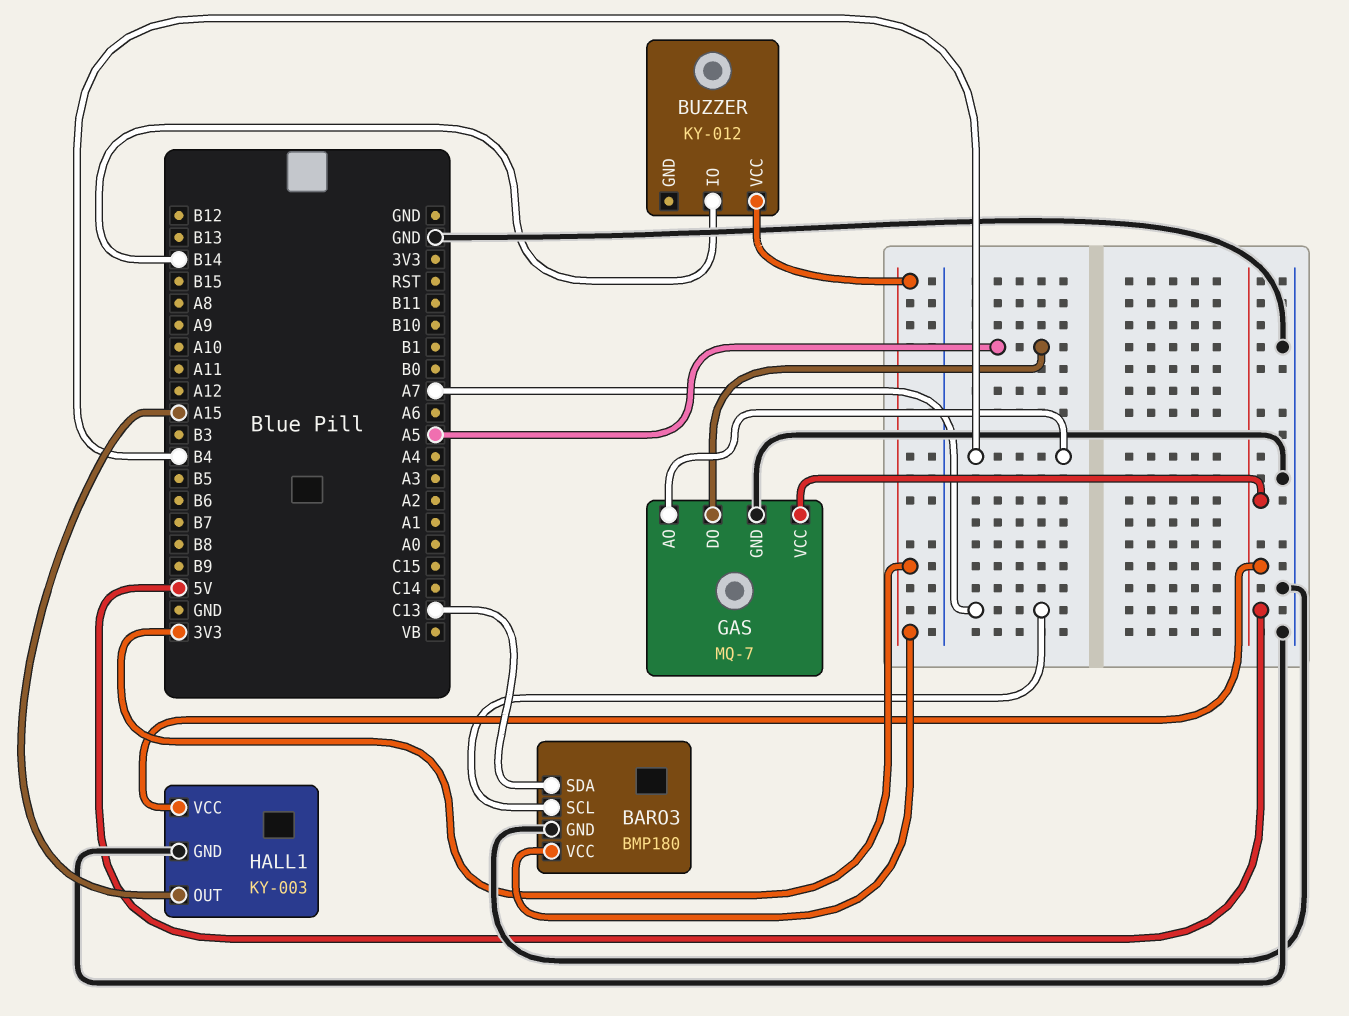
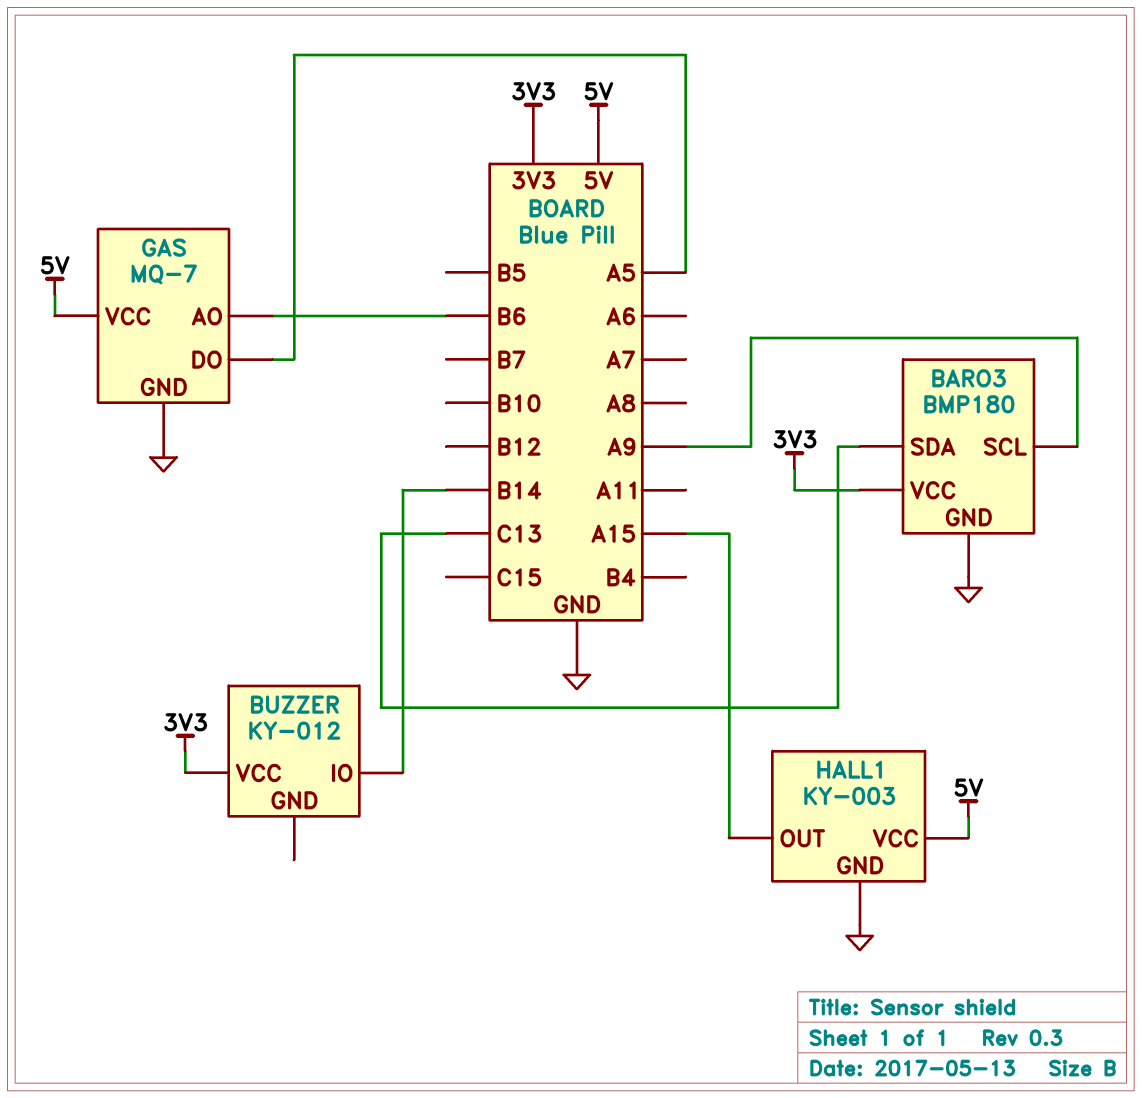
BARO3 pin SCL: A7 -> A9
GAS pin AO: B4 -> B6

